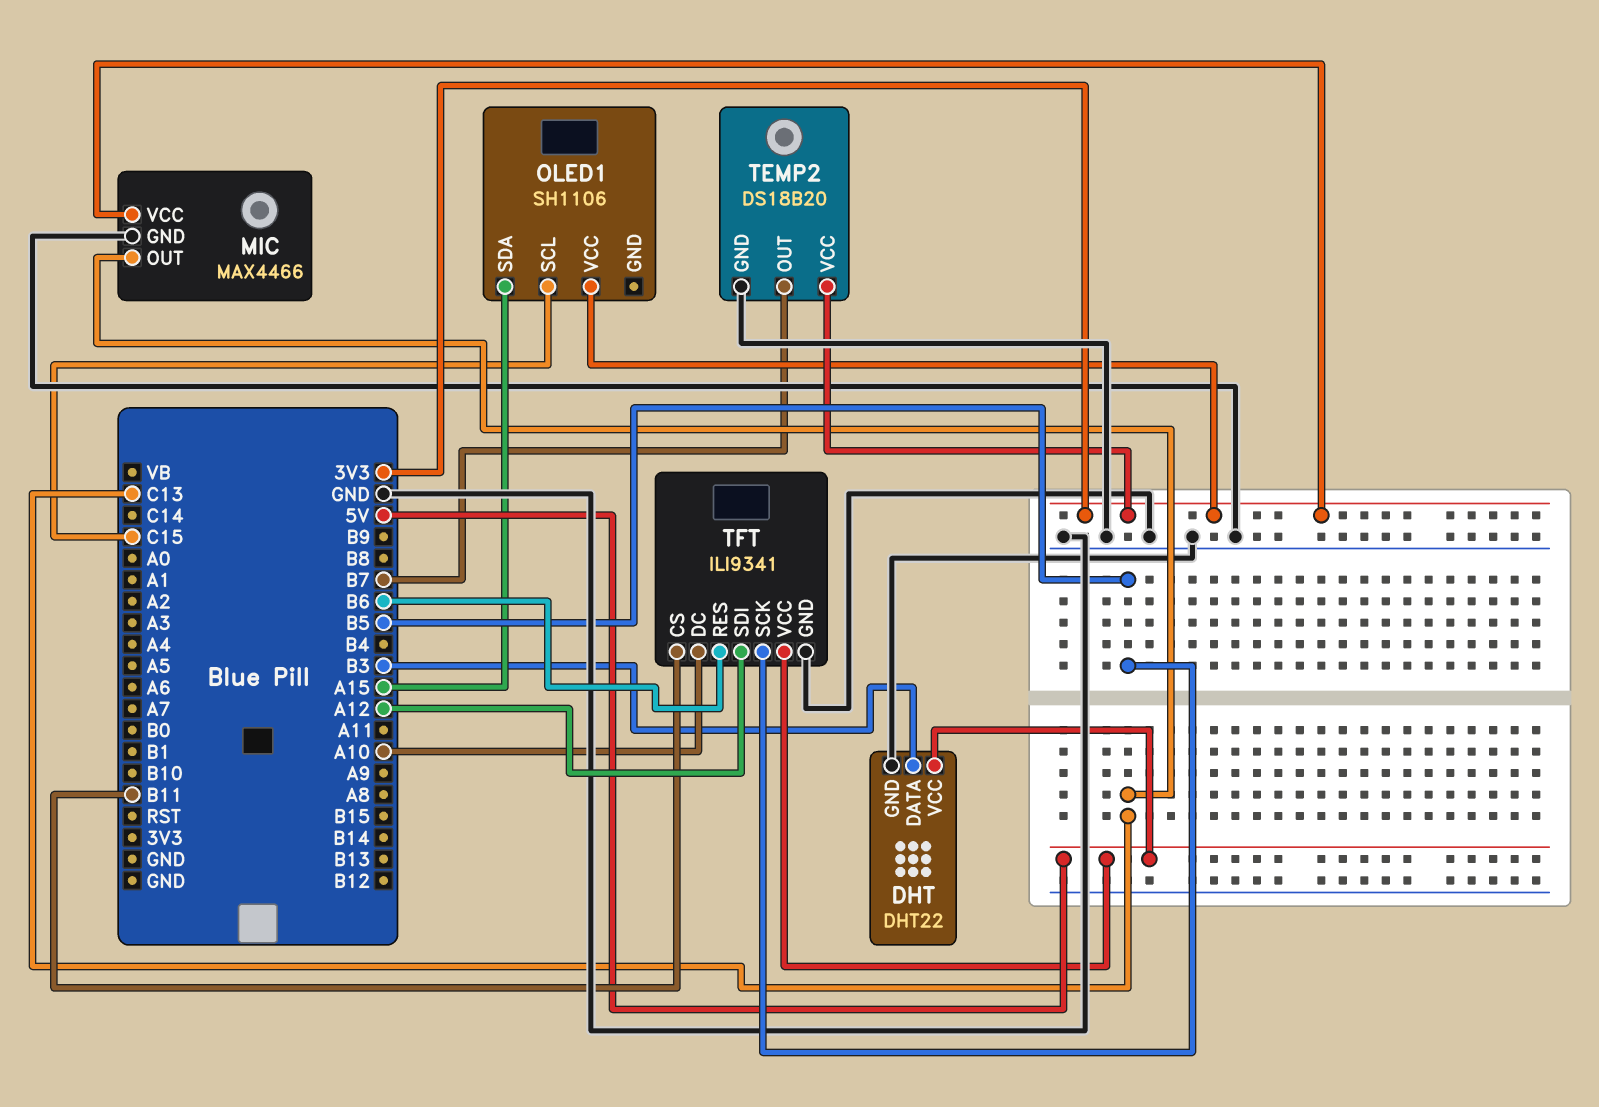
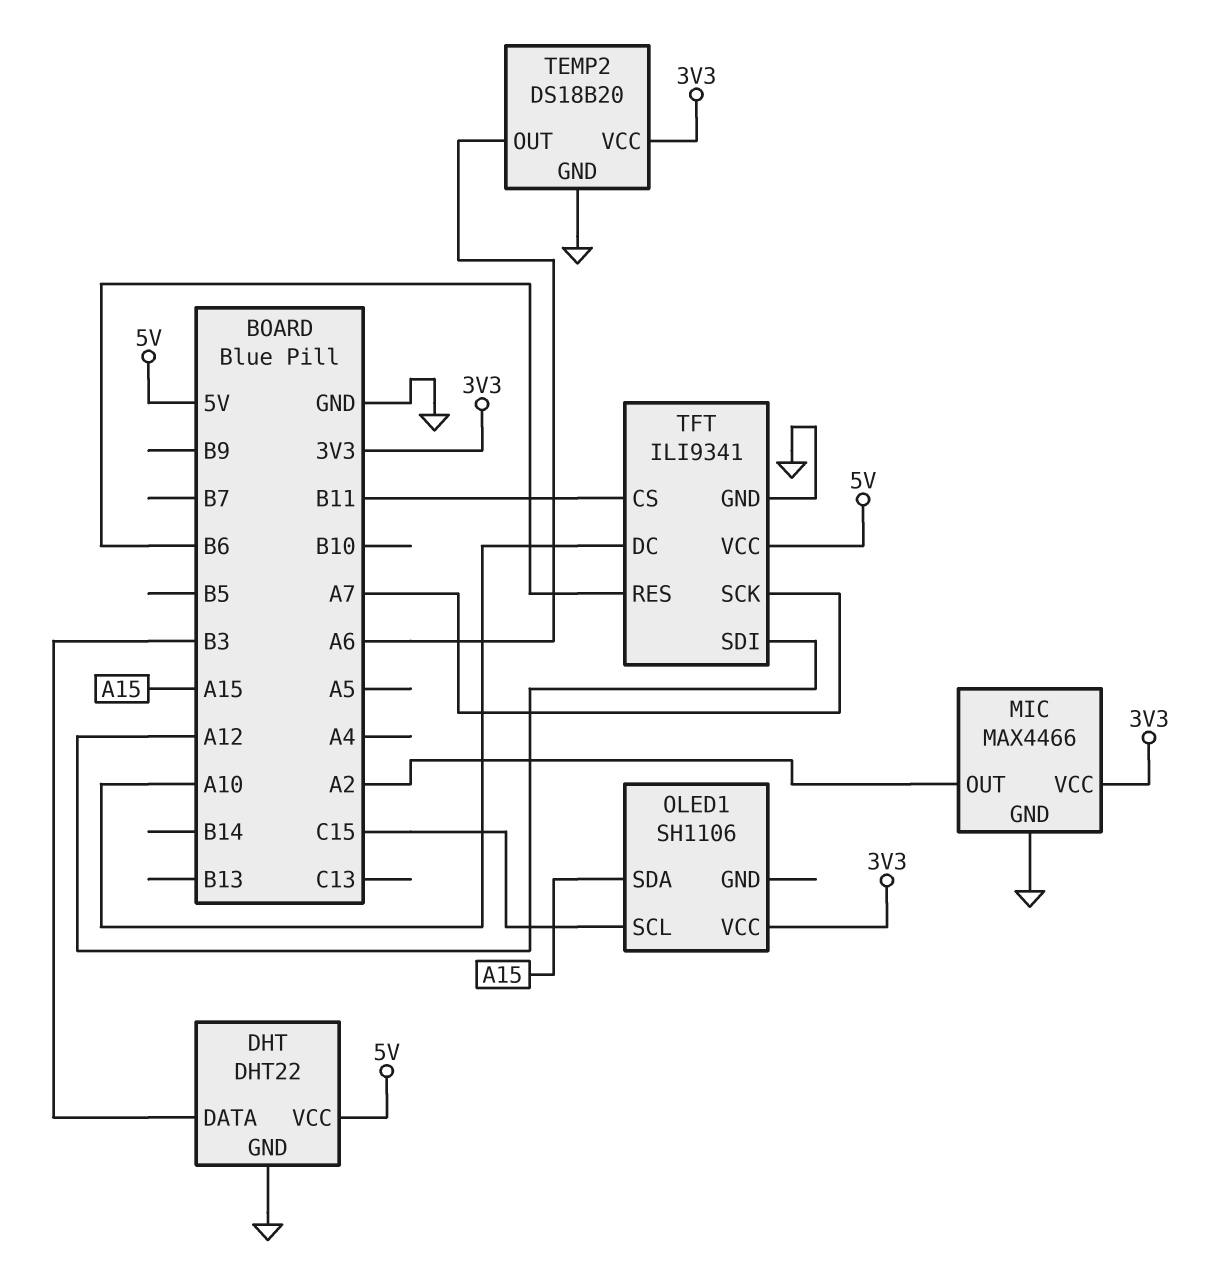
MIC pin OUT: C13 -> A2
TEMP2 pin OUT: B7 -> A6
TFT pin SCK: B5 -> A7

